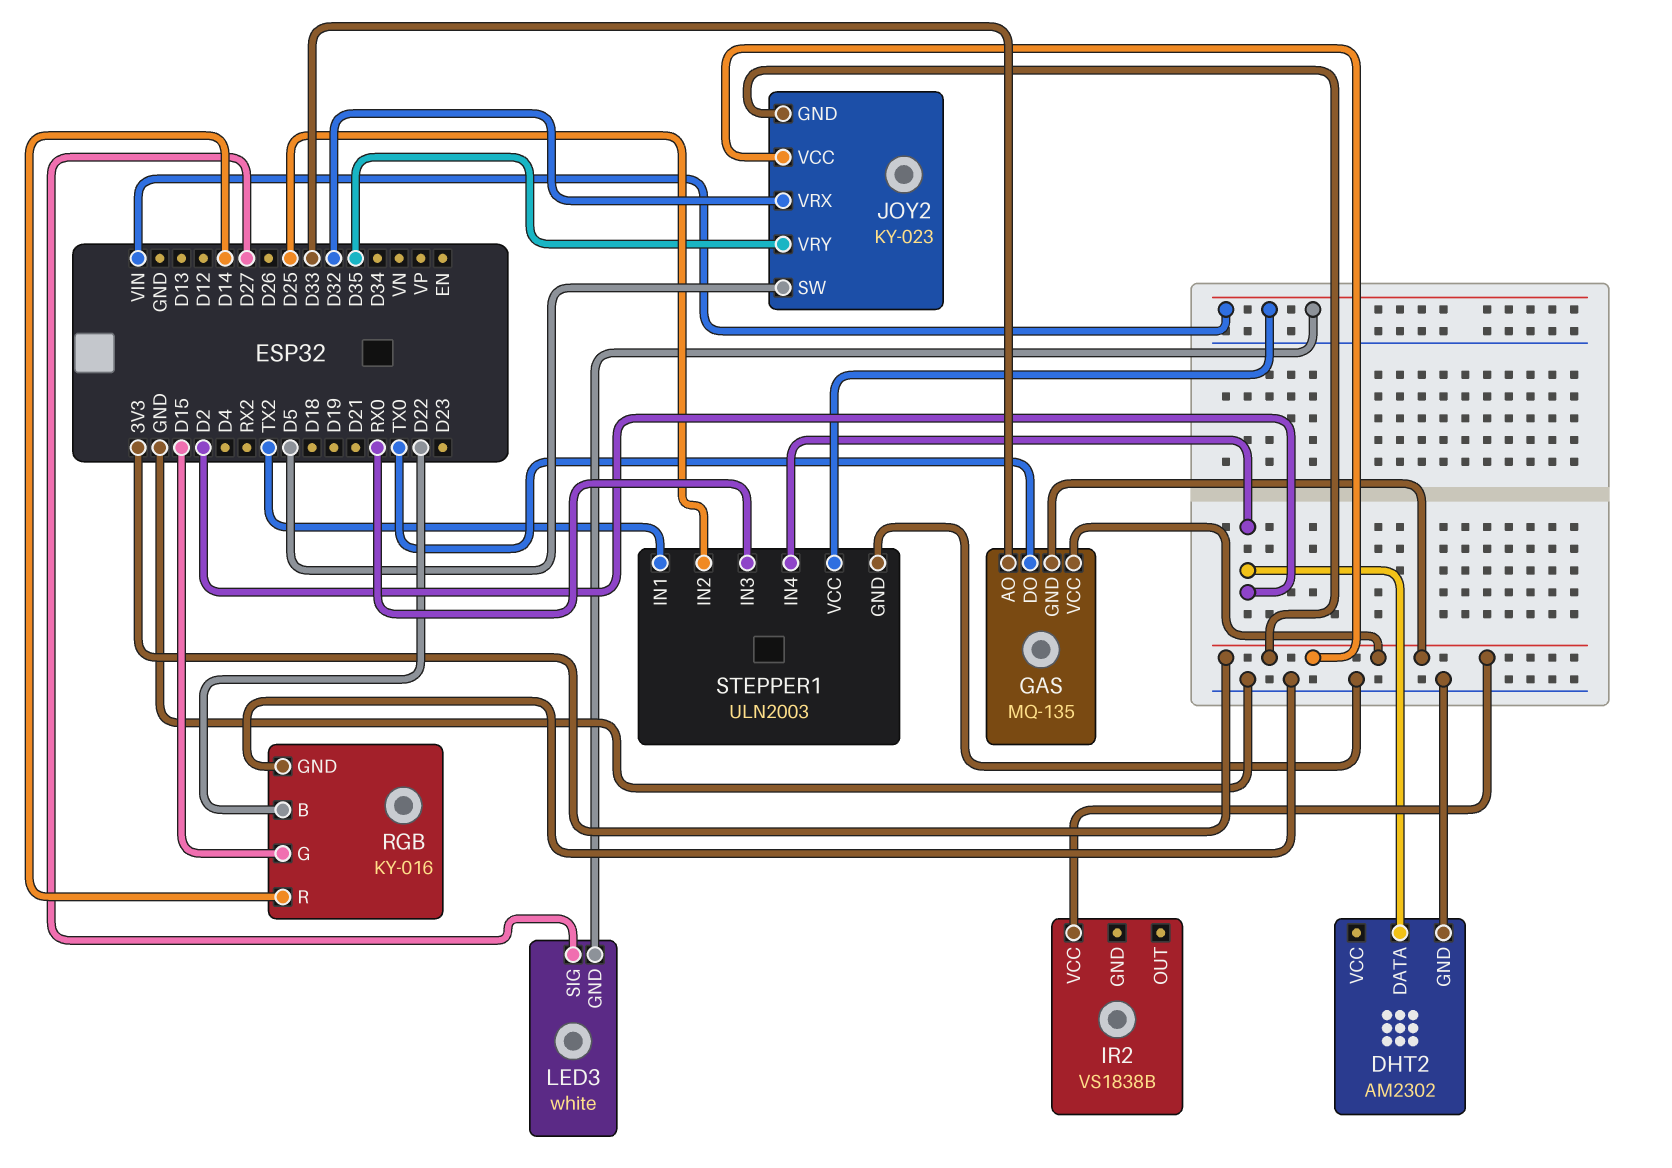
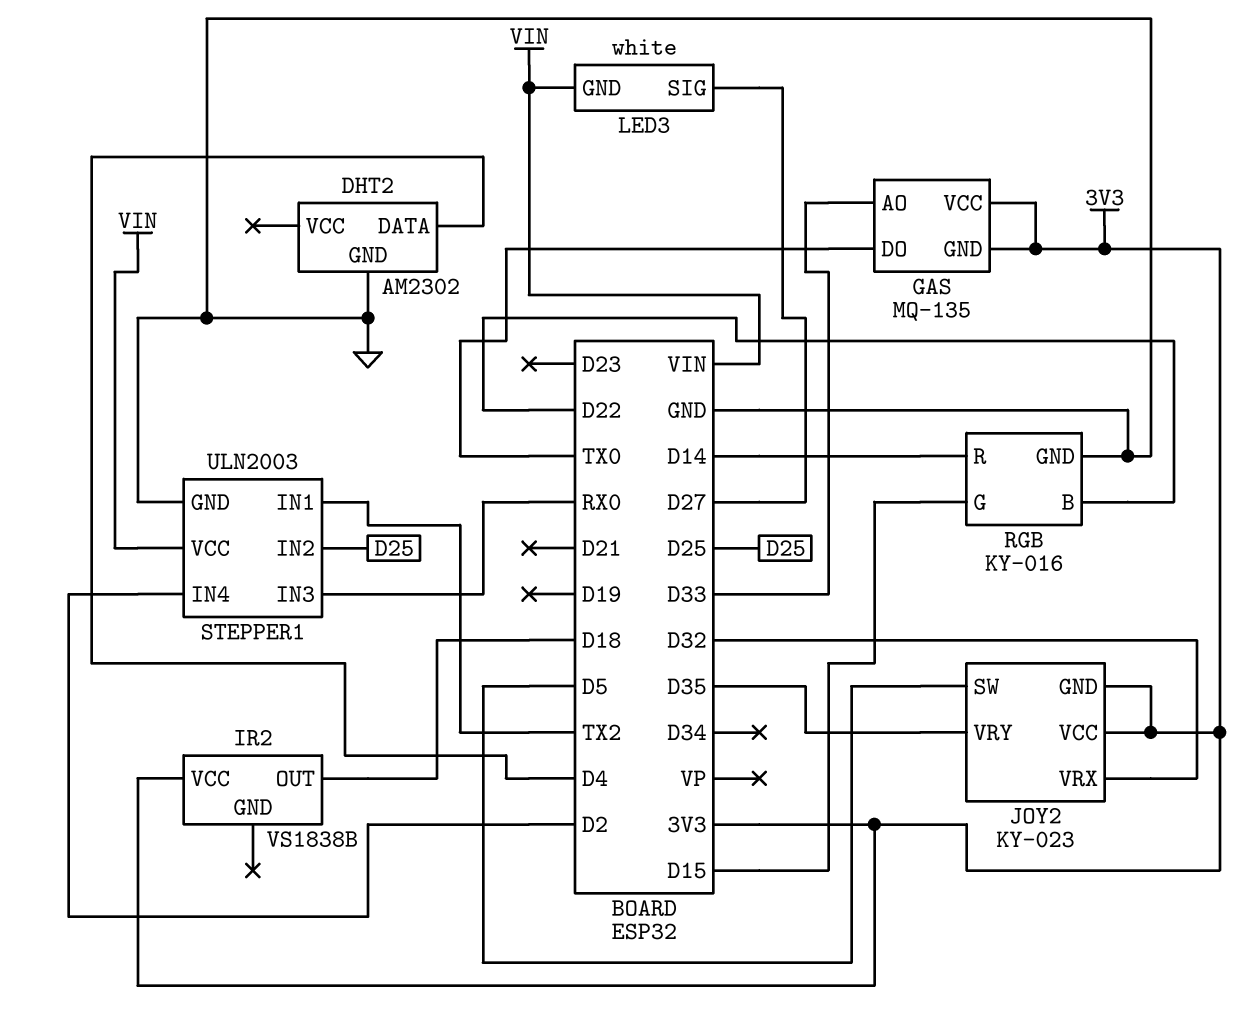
DHT2 pin DATA: D2 -> D4
IR2 pin OUT: none -> D18

